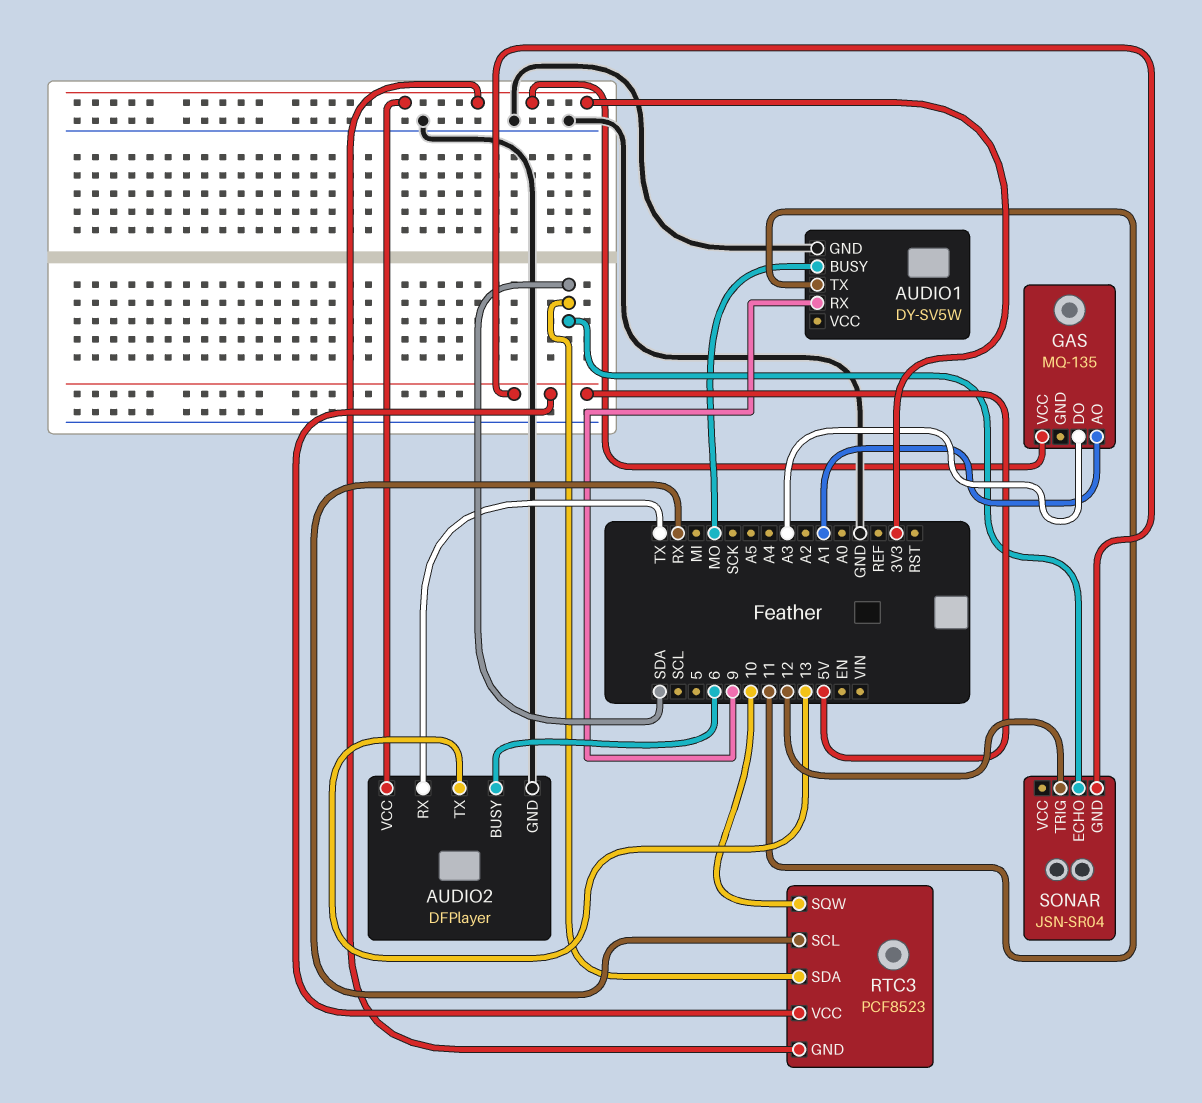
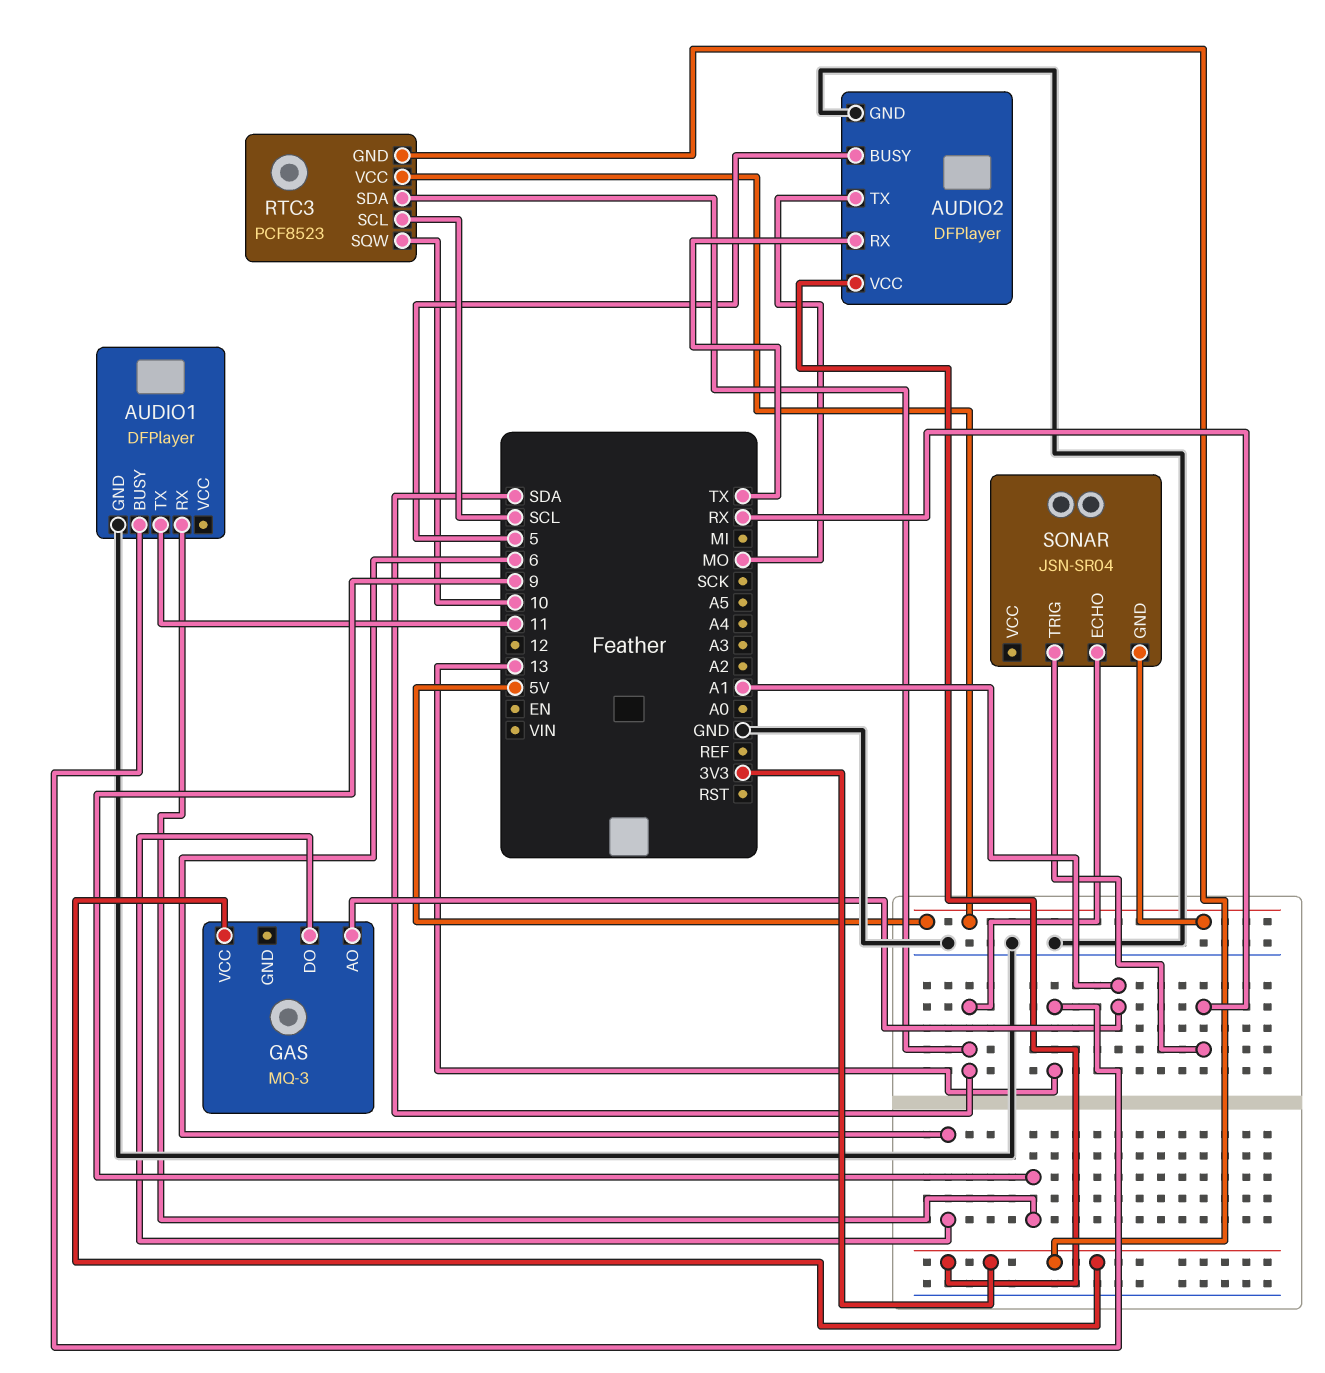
AUDIO1: DY-SV5W -> DFPlayer
AUDIO1 pin BUSY: MO -> 13
AUDIO2 pin BUSY: 6 -> 5
AUDIO2 pin TX: 13 -> MO
GAS: MQ-135 -> MQ-3
GAS pin DO: A3 -> 6
RTC3 pin SCL: RX -> SCL
SONAR pin TRIG: 12 -> RX

